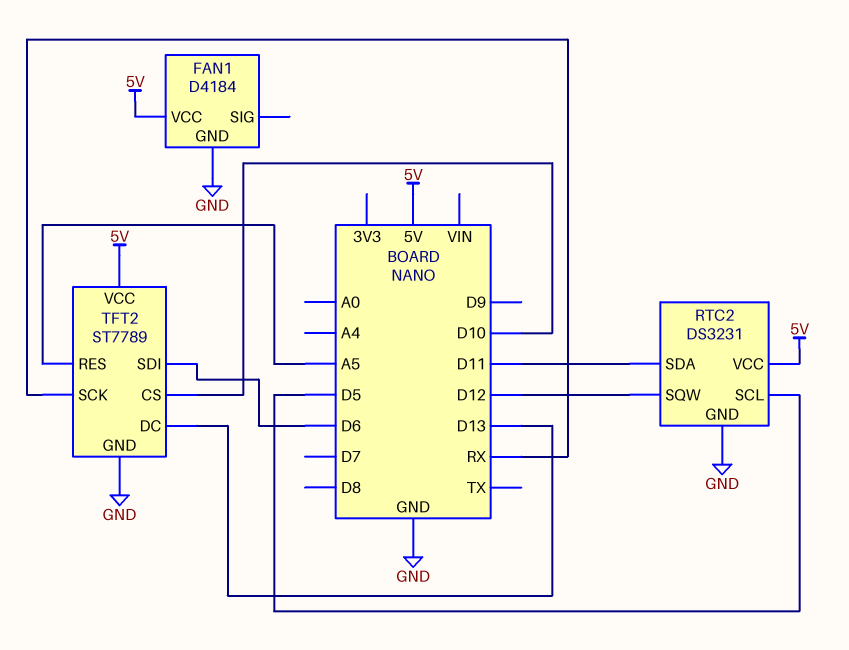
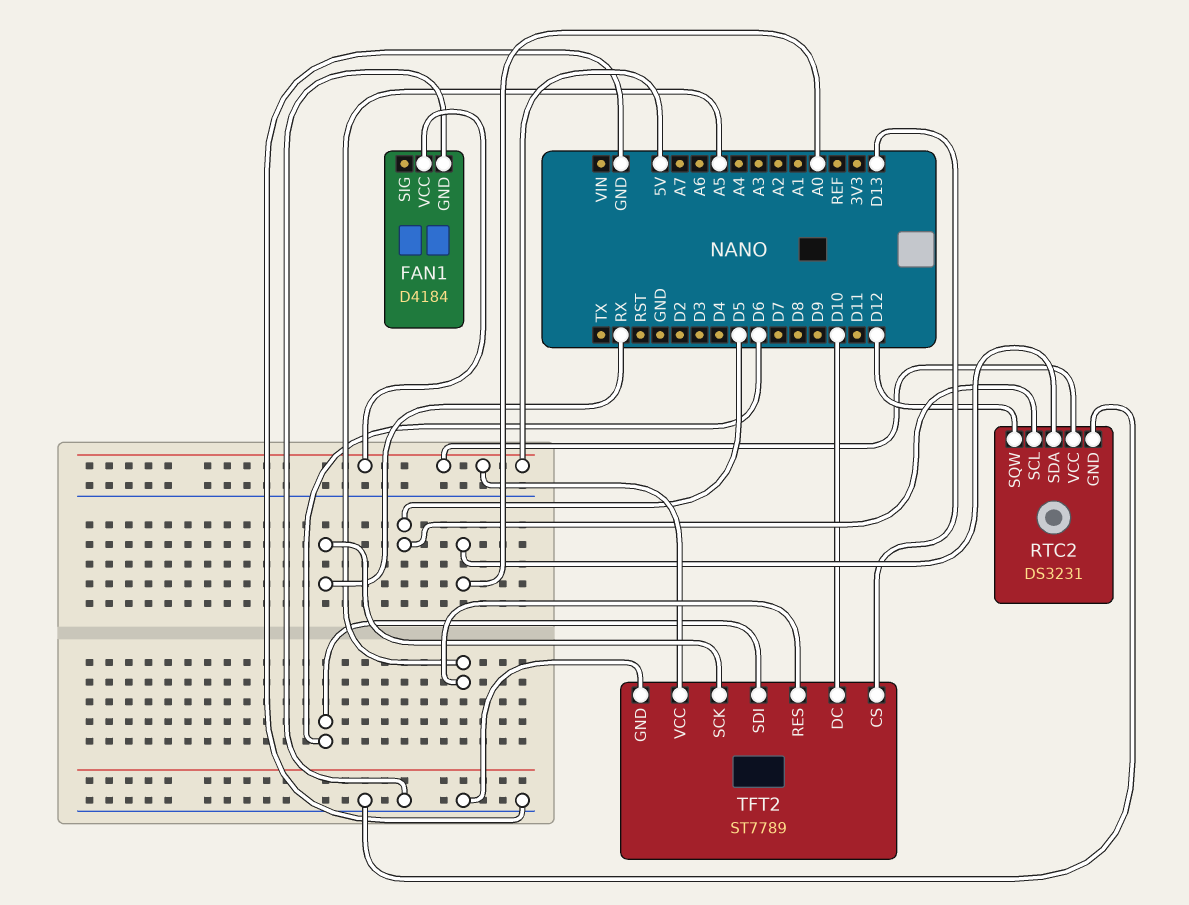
RTC2 pin SDA: D11 -> A0
TFT2 pin CS: D10 -> D13
TFT2 pin DC: D13 -> D10

